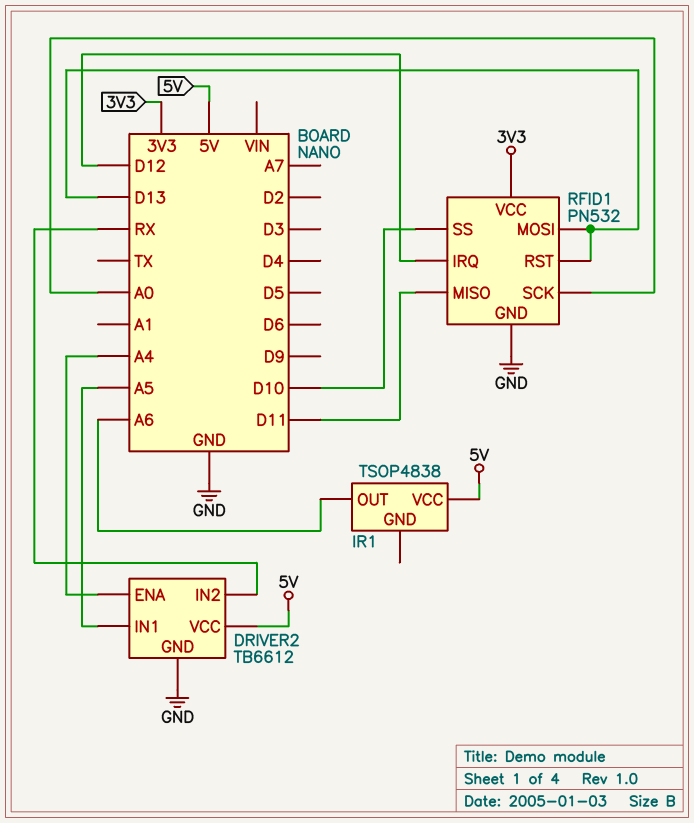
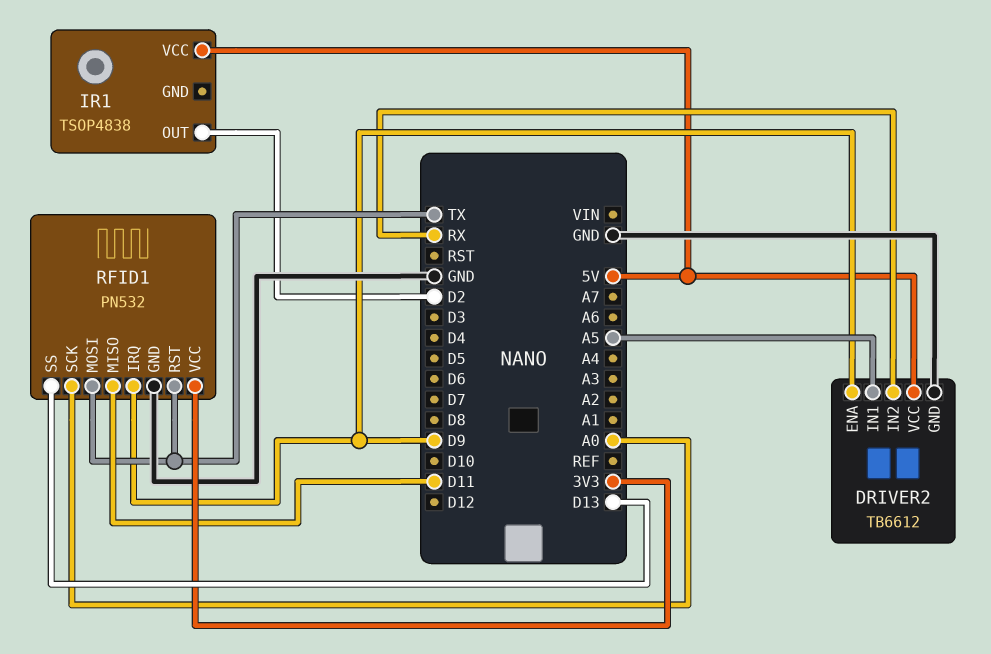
DRIVER2 pin ENA: A4 -> D9
IR1 pin OUT: A6 -> D2
RFID1 pin IRQ: D12 -> D9
RFID1 pin MOSI: D13 -> TX
RFID1 pin RST: D13 -> TX
RFID1 pin SS: D10 -> D13

